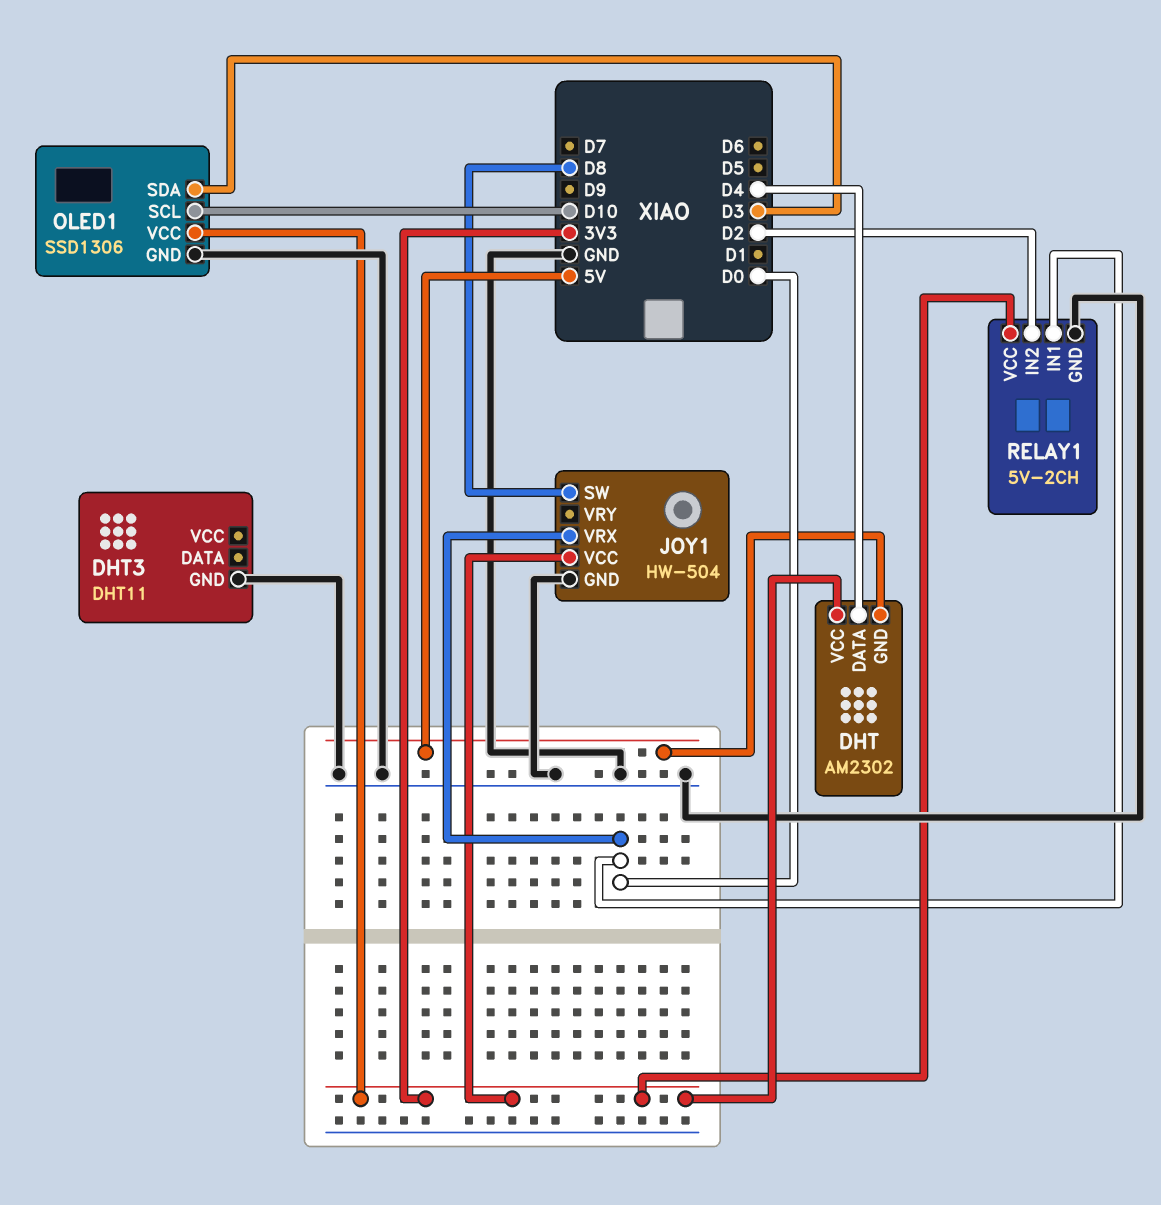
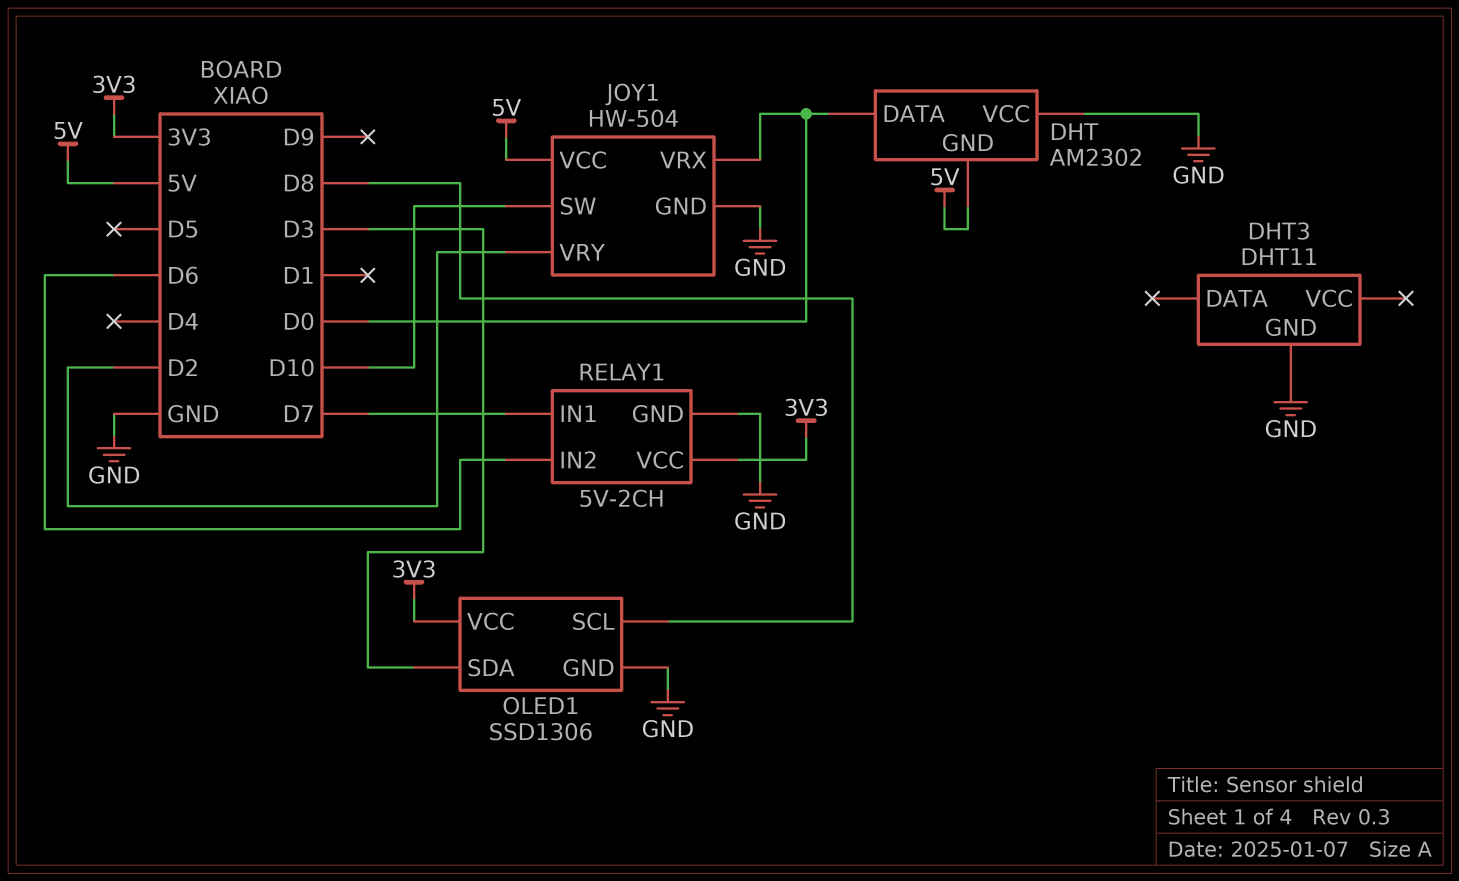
DHT pin DATA: D4 -> D0
DHT pin VCC: 3V3 -> GND
JOY1 pin SW: D8 -> D10
JOY1 pin VCC: 3V3 -> 5V
JOY1 pin VRY: none -> D2
OLED1 pin SCL: D10 -> D8
RELAY1 pin IN1: D0 -> D7
RELAY1 pin IN2: D2 -> D6

